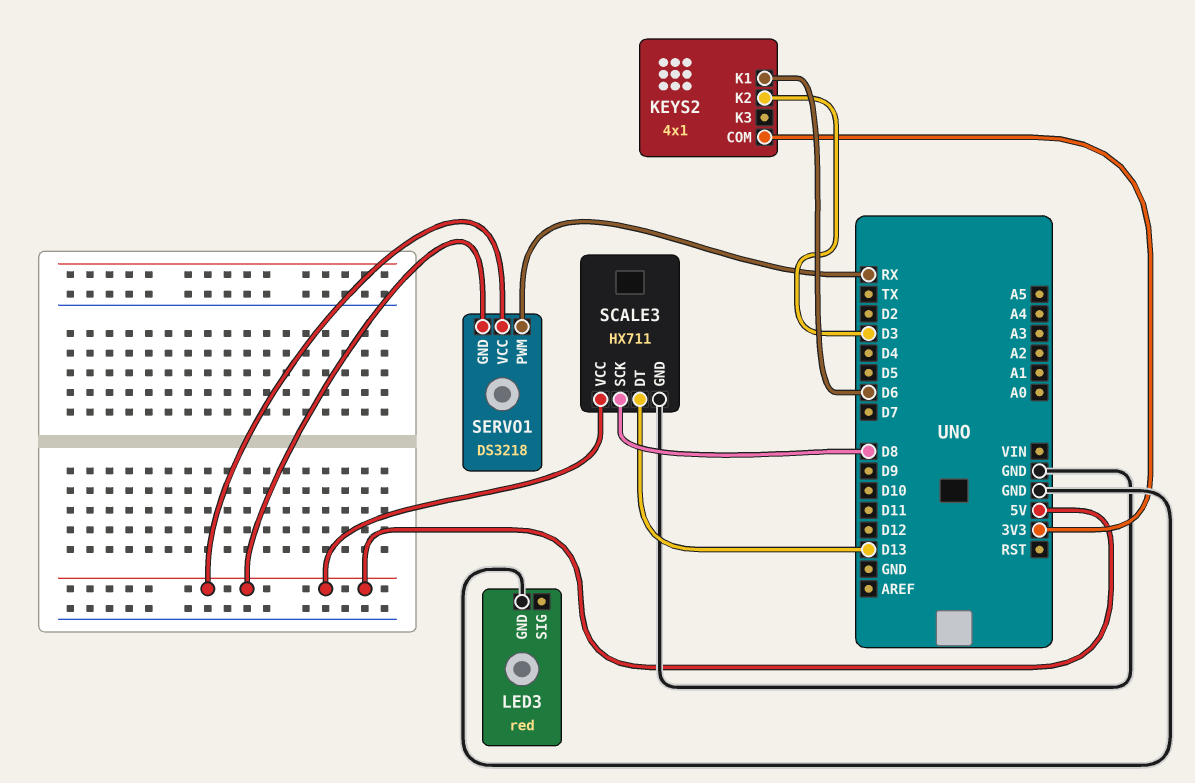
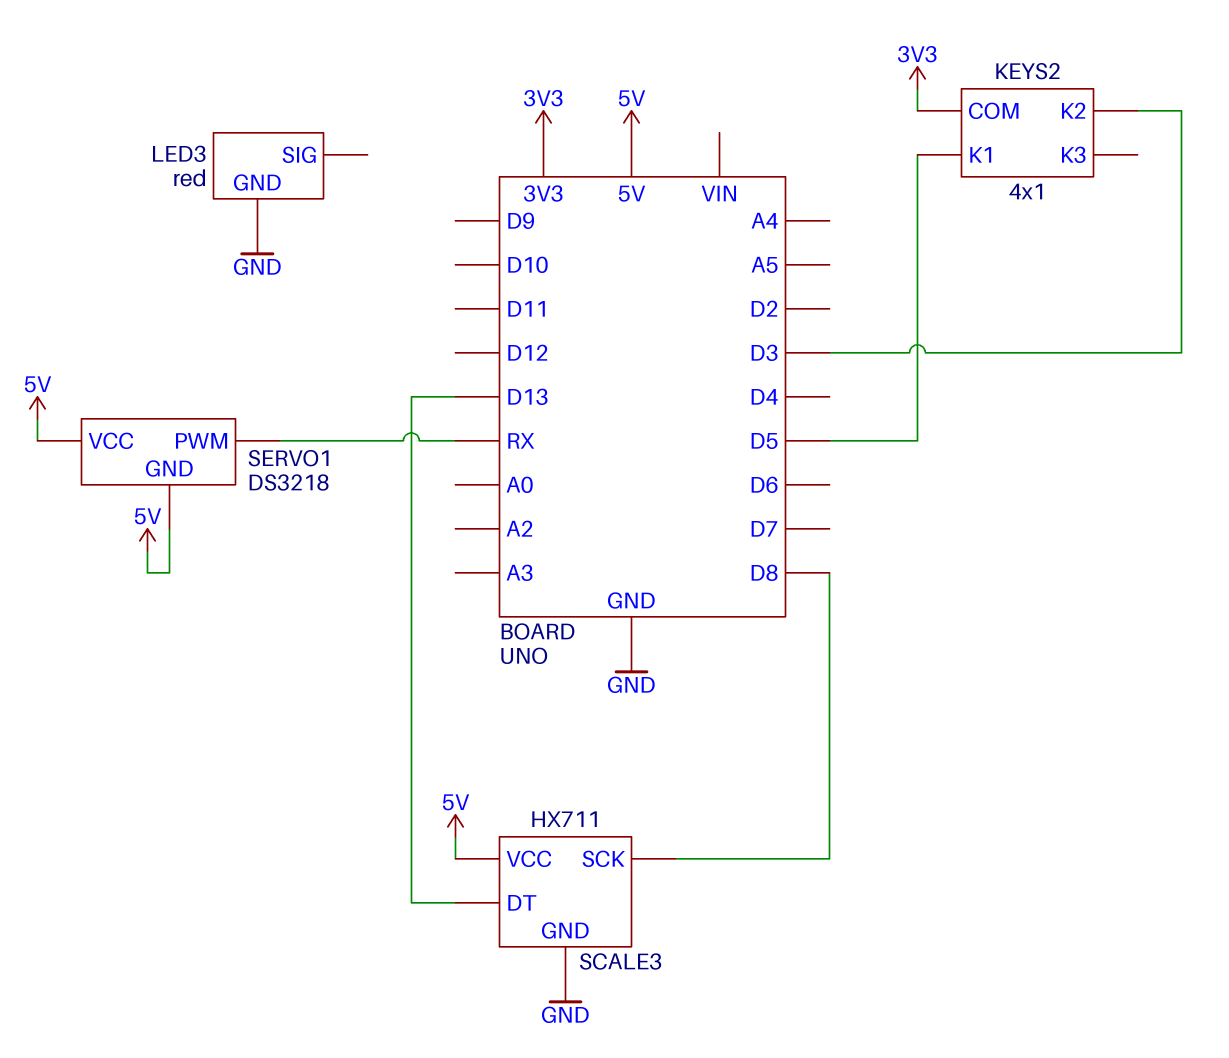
KEYS2 pin K1: D6 -> D5

